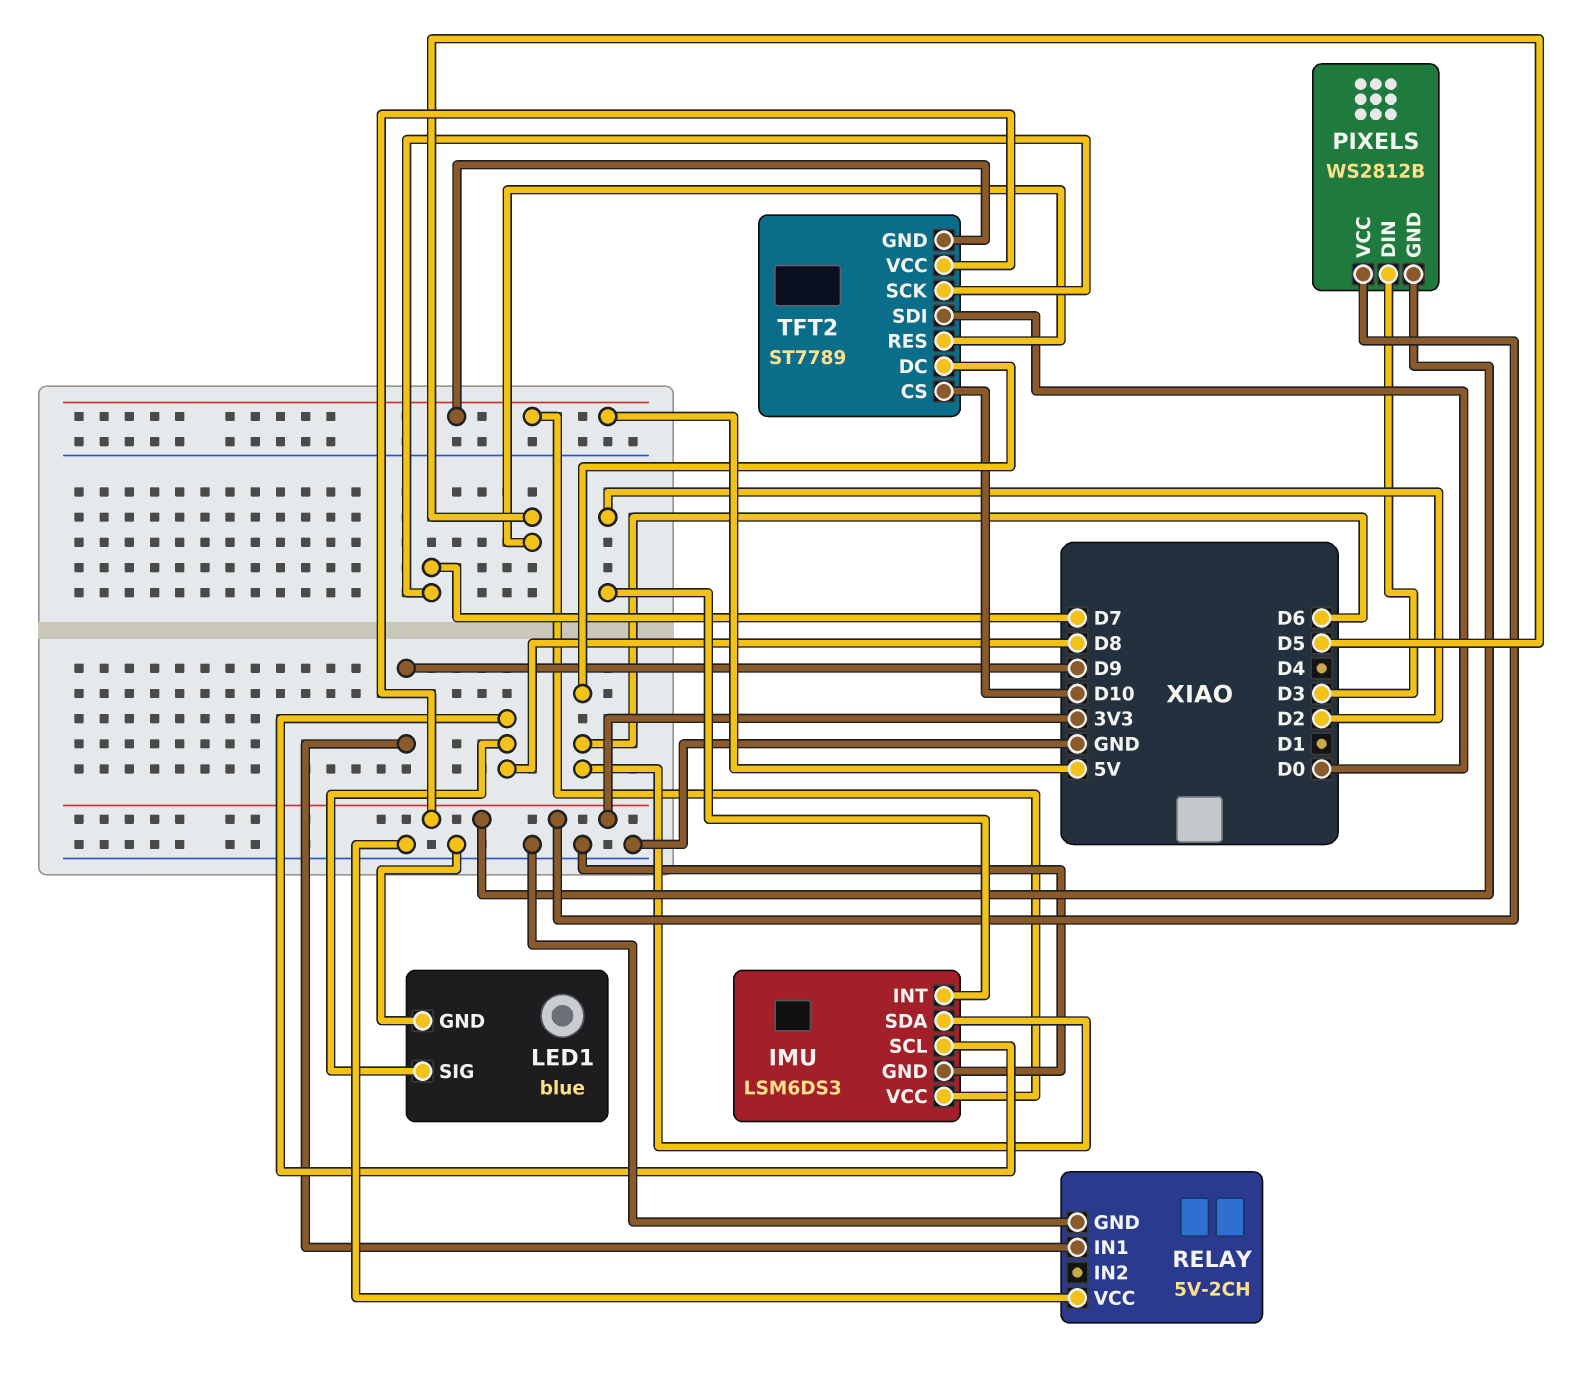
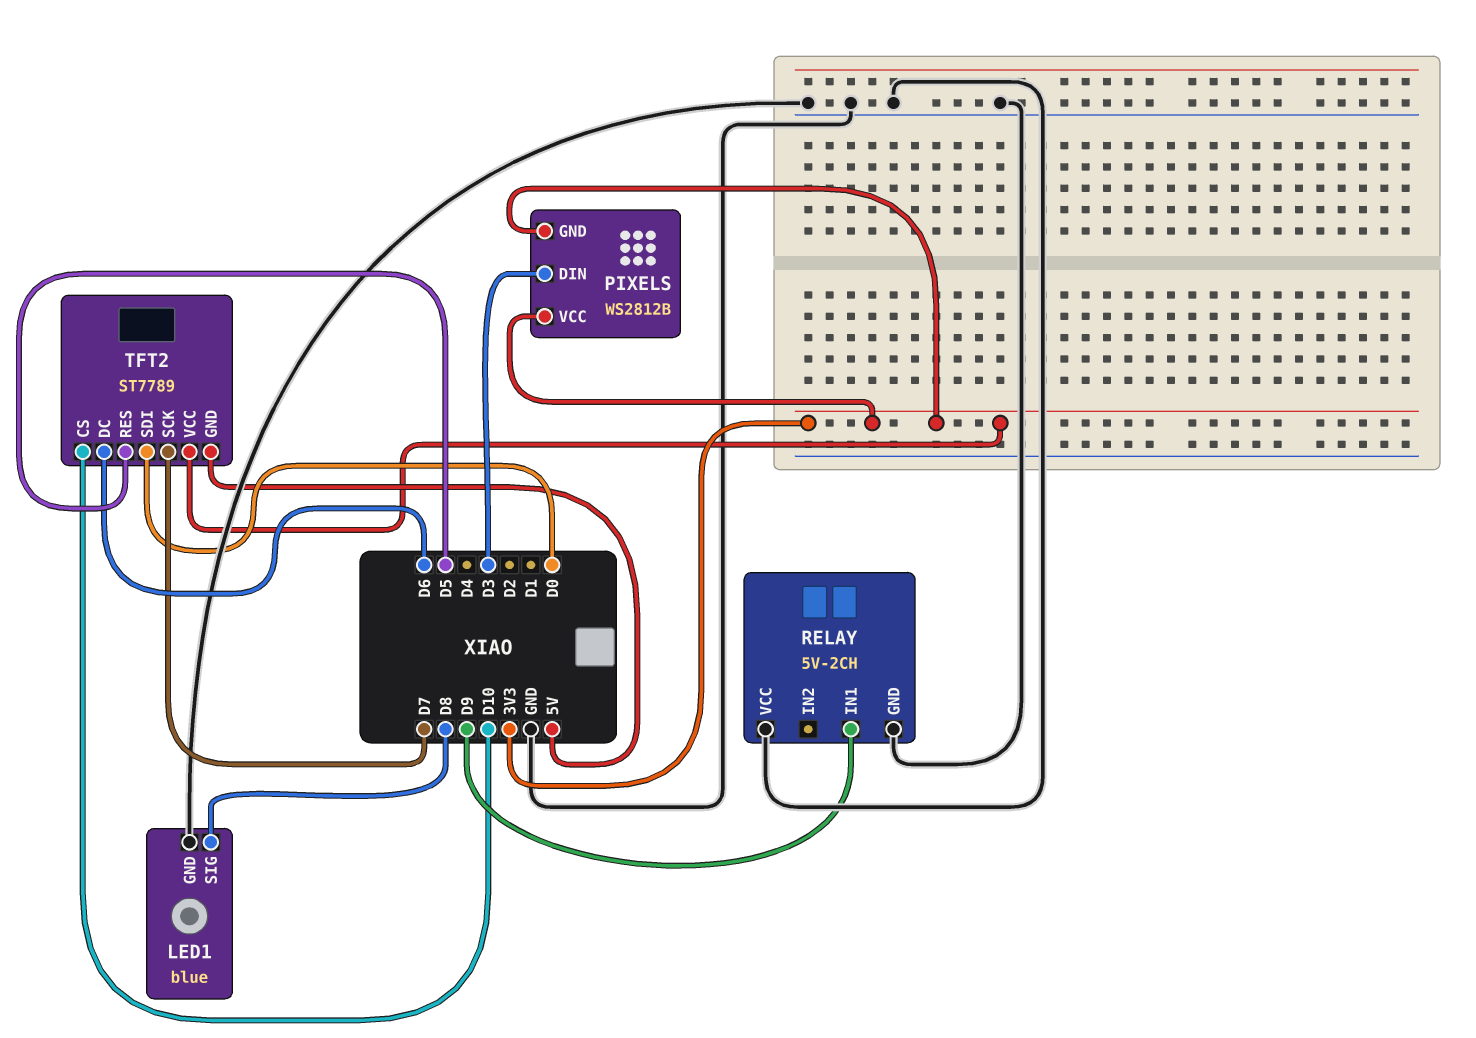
IMU: LSM6DS3 -> none
IMU pin GND: GND -> none
IMU pin INT: D2 -> none
IMU pin SCL: D8 -> none
IMU pin SDA: D6 -> none
IMU pin VCC: 5V -> none

